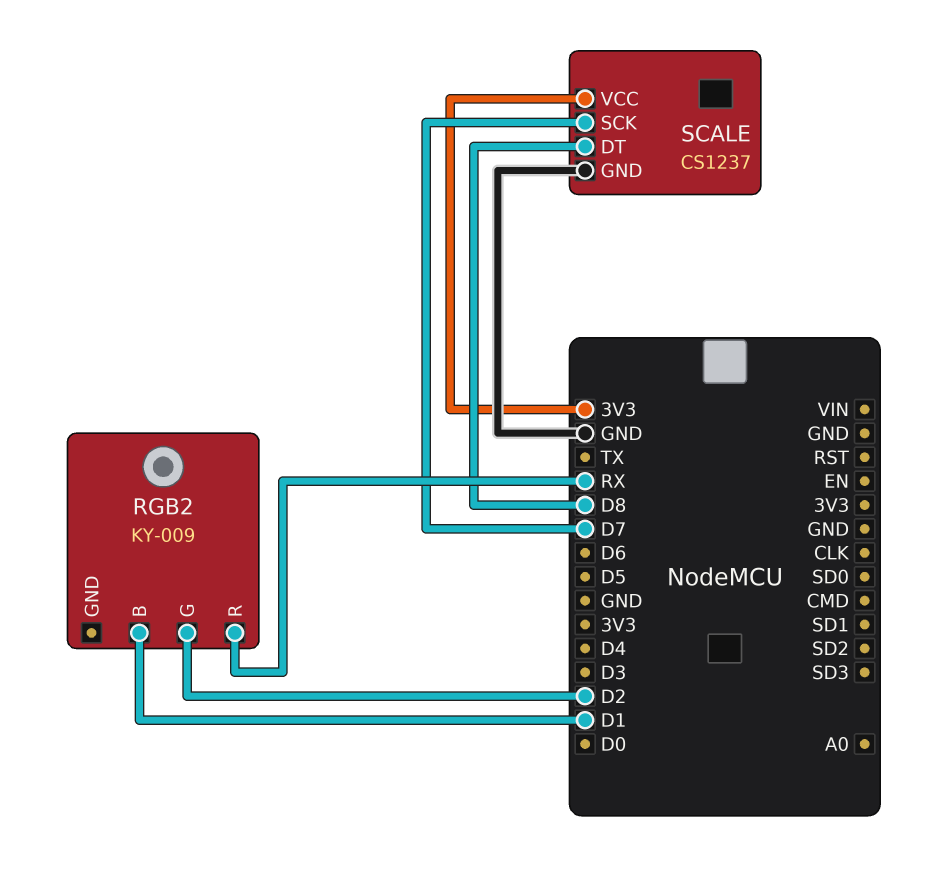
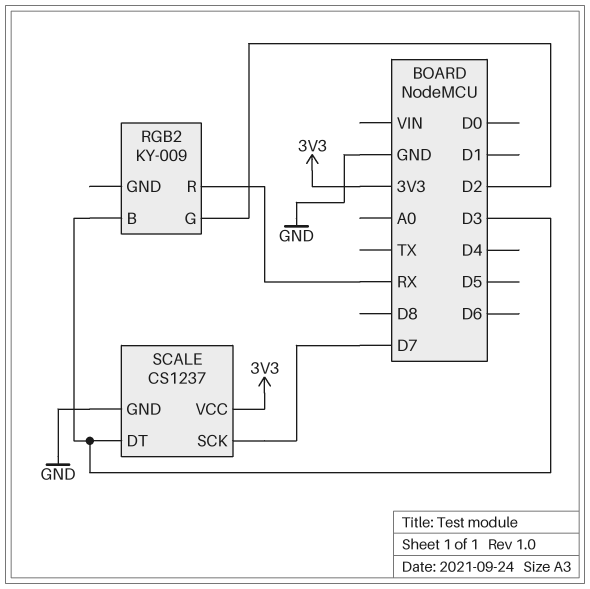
RGB2 pin B: D1 -> D3
SCALE pin DT: D8 -> D3

